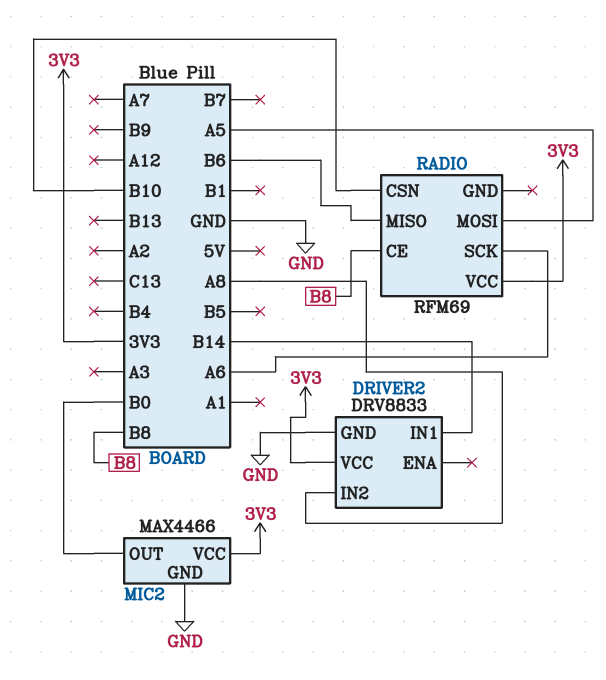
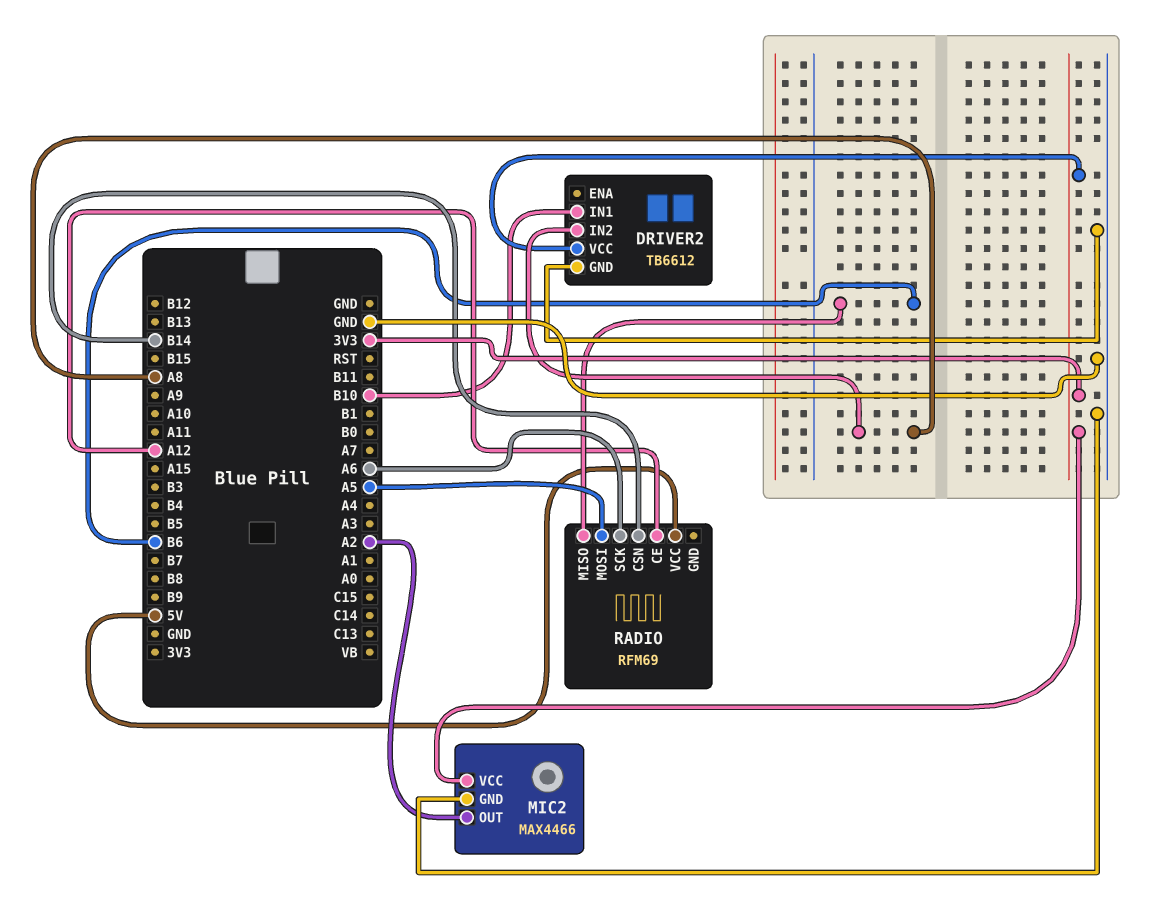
DRIVER2: DRV8833 -> TB6612
DRIVER2 pin IN1: B14 -> B10
MIC2 pin OUT: B0 -> A2
RADIO pin CE: B8 -> A12
RADIO pin CSN: B10 -> B14
RADIO pin VCC: 3V3 -> 5V

